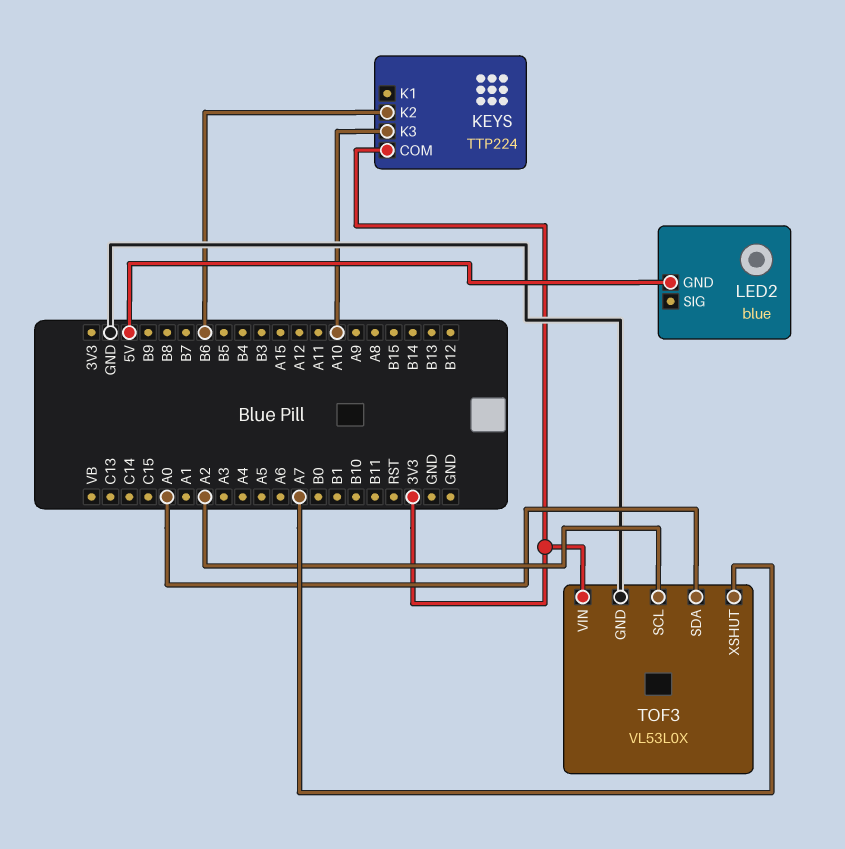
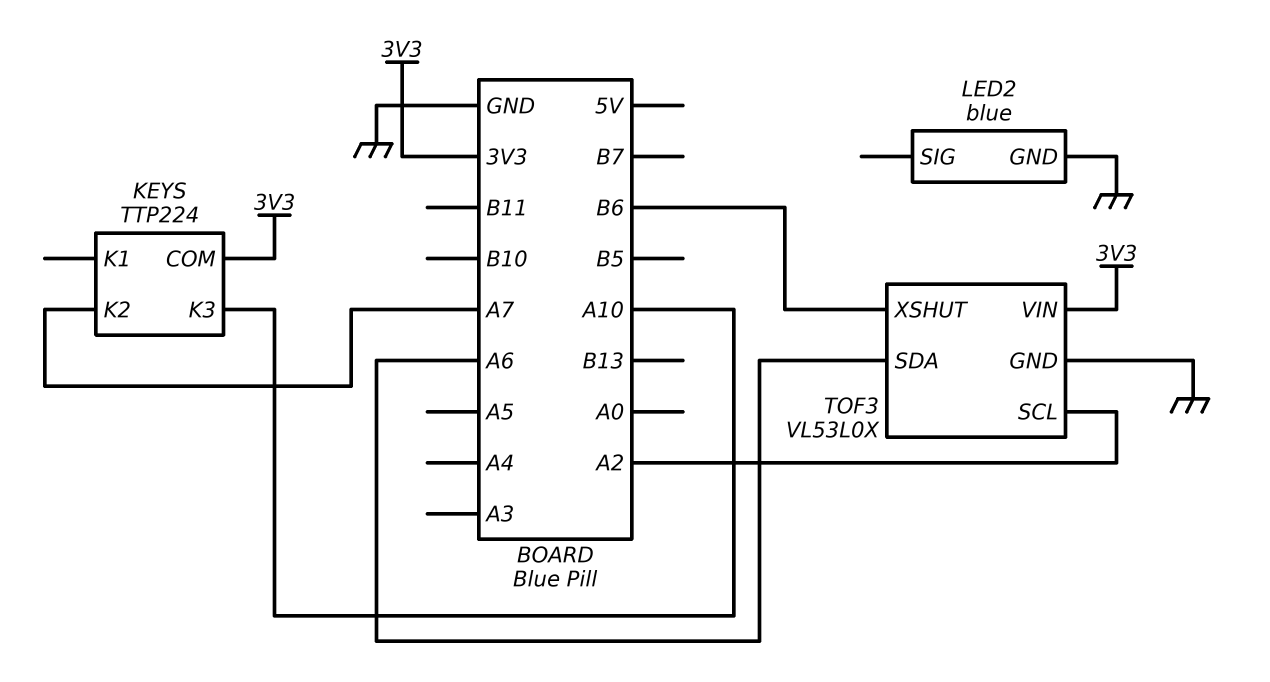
KEYS pin K2: B6 -> A7
LED2 pin GND: 5V -> GND
TOF3 pin SDA: A0 -> A6
TOF3 pin XSHUT: A7 -> B6

